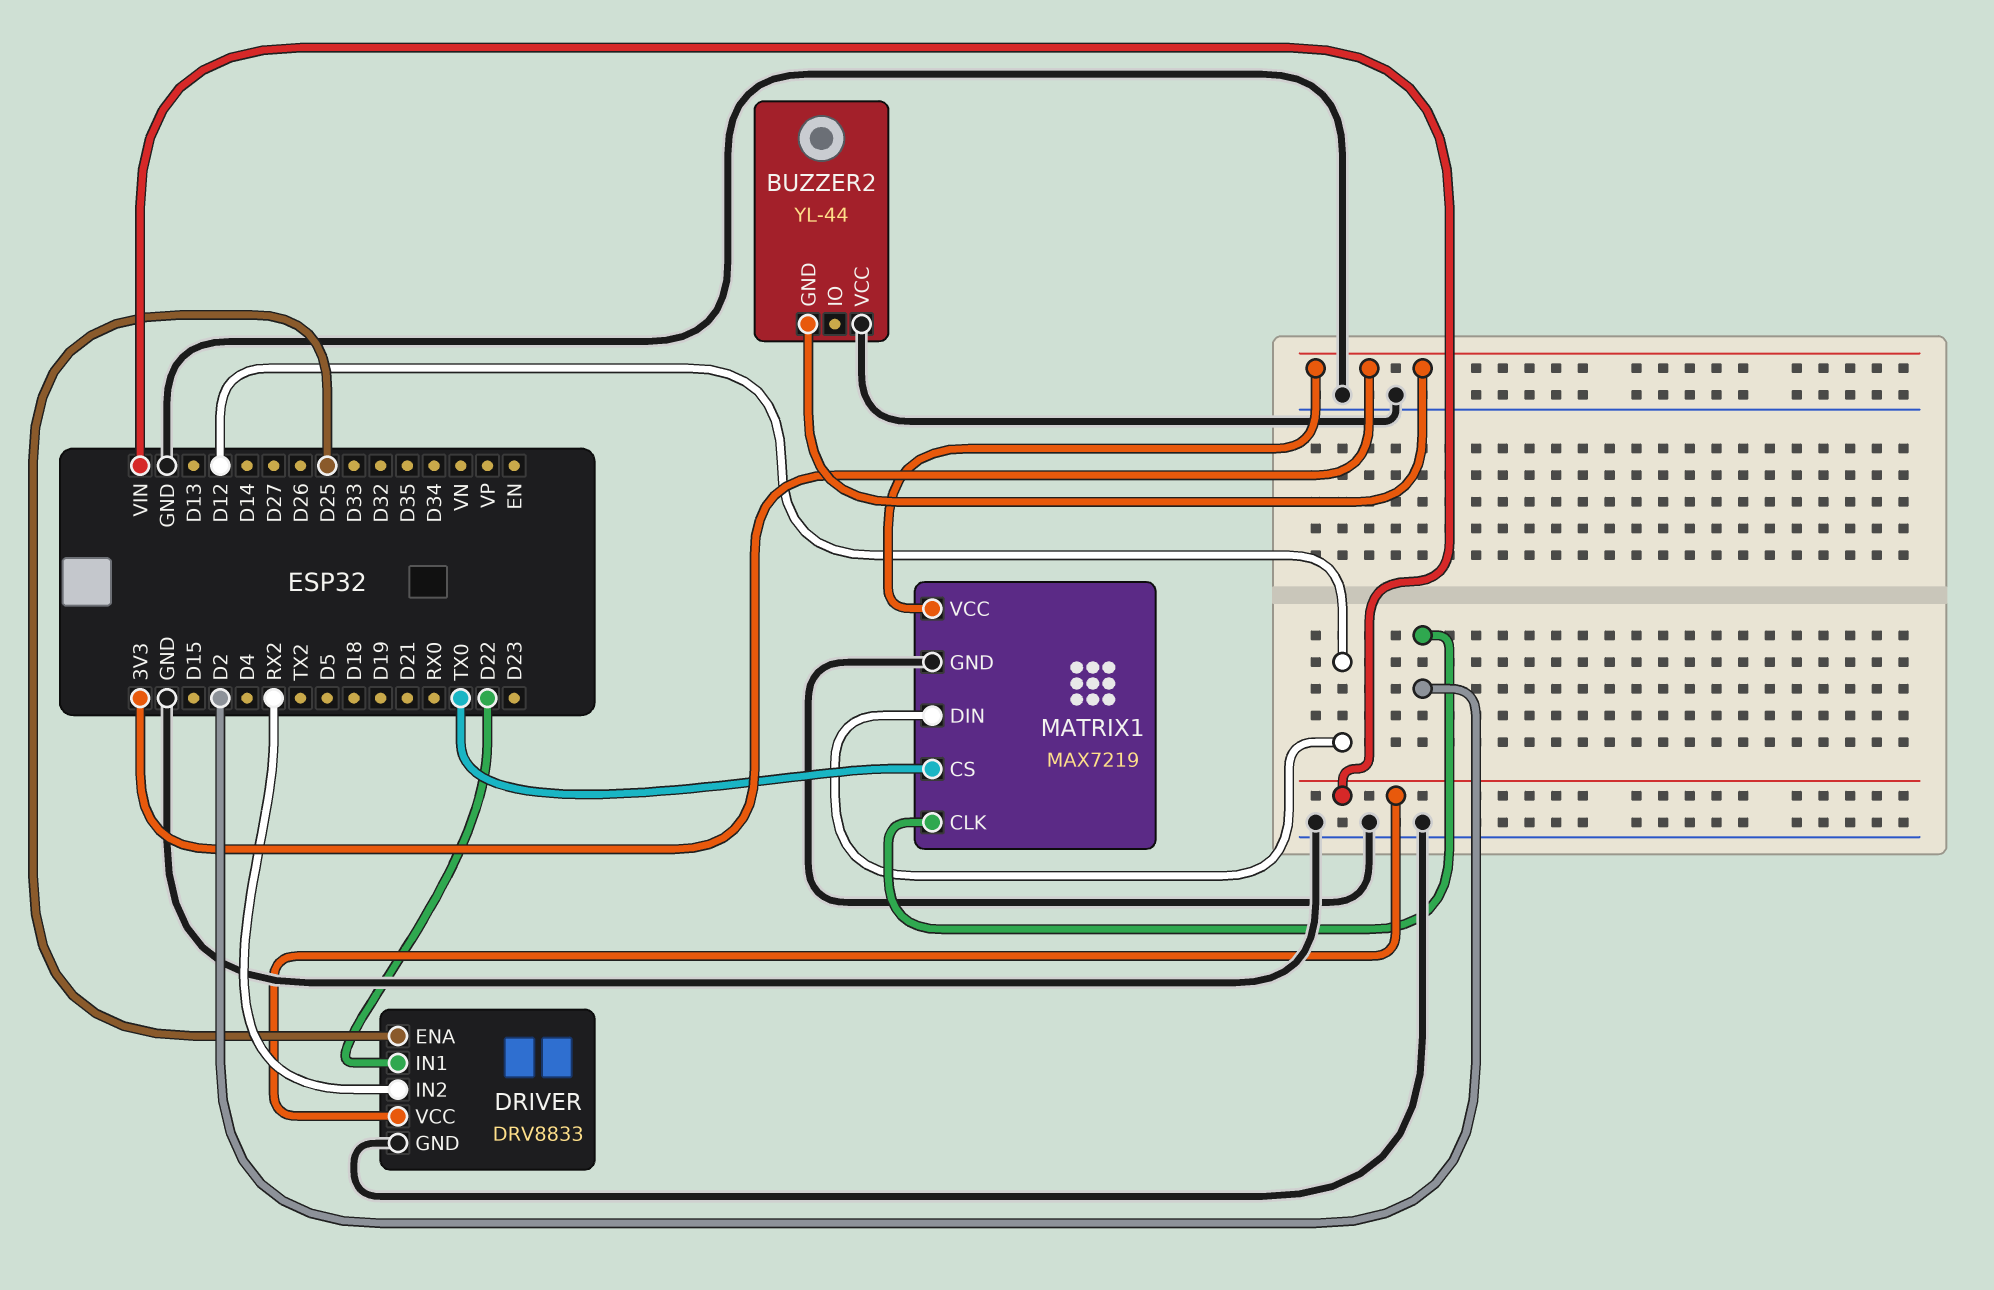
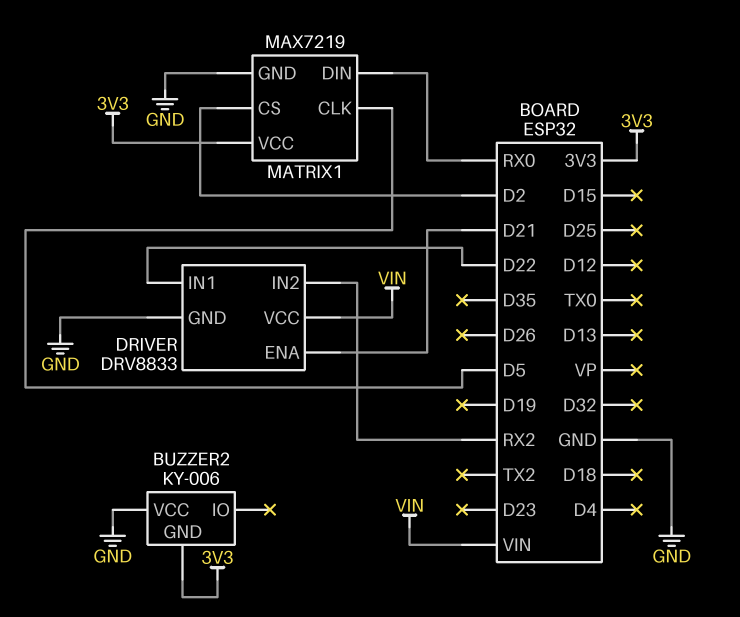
BUZZER2: YL-44 -> KY-006
DRIVER pin ENA: D25 -> D21
MATRIX1 pin CLK: D2 -> D5
MATRIX1 pin CS: TX0 -> D2
MATRIX1 pin DIN: D12 -> RX0

